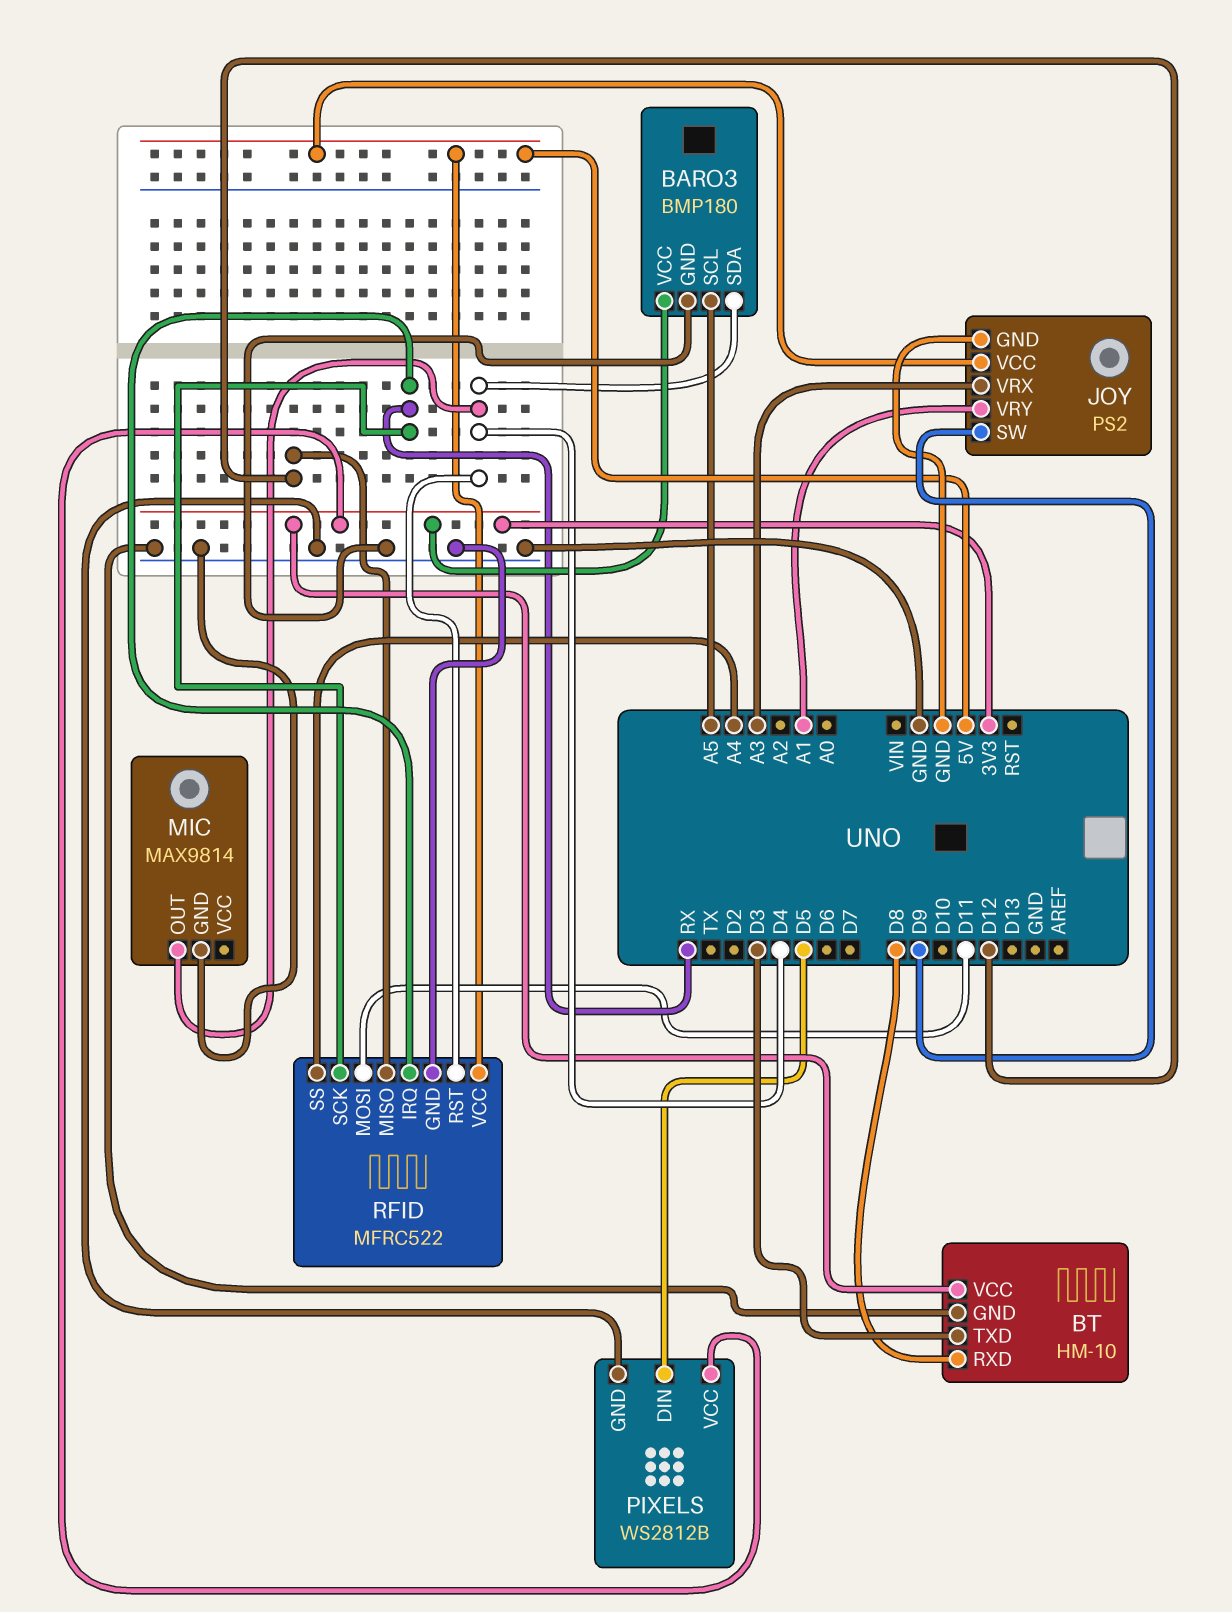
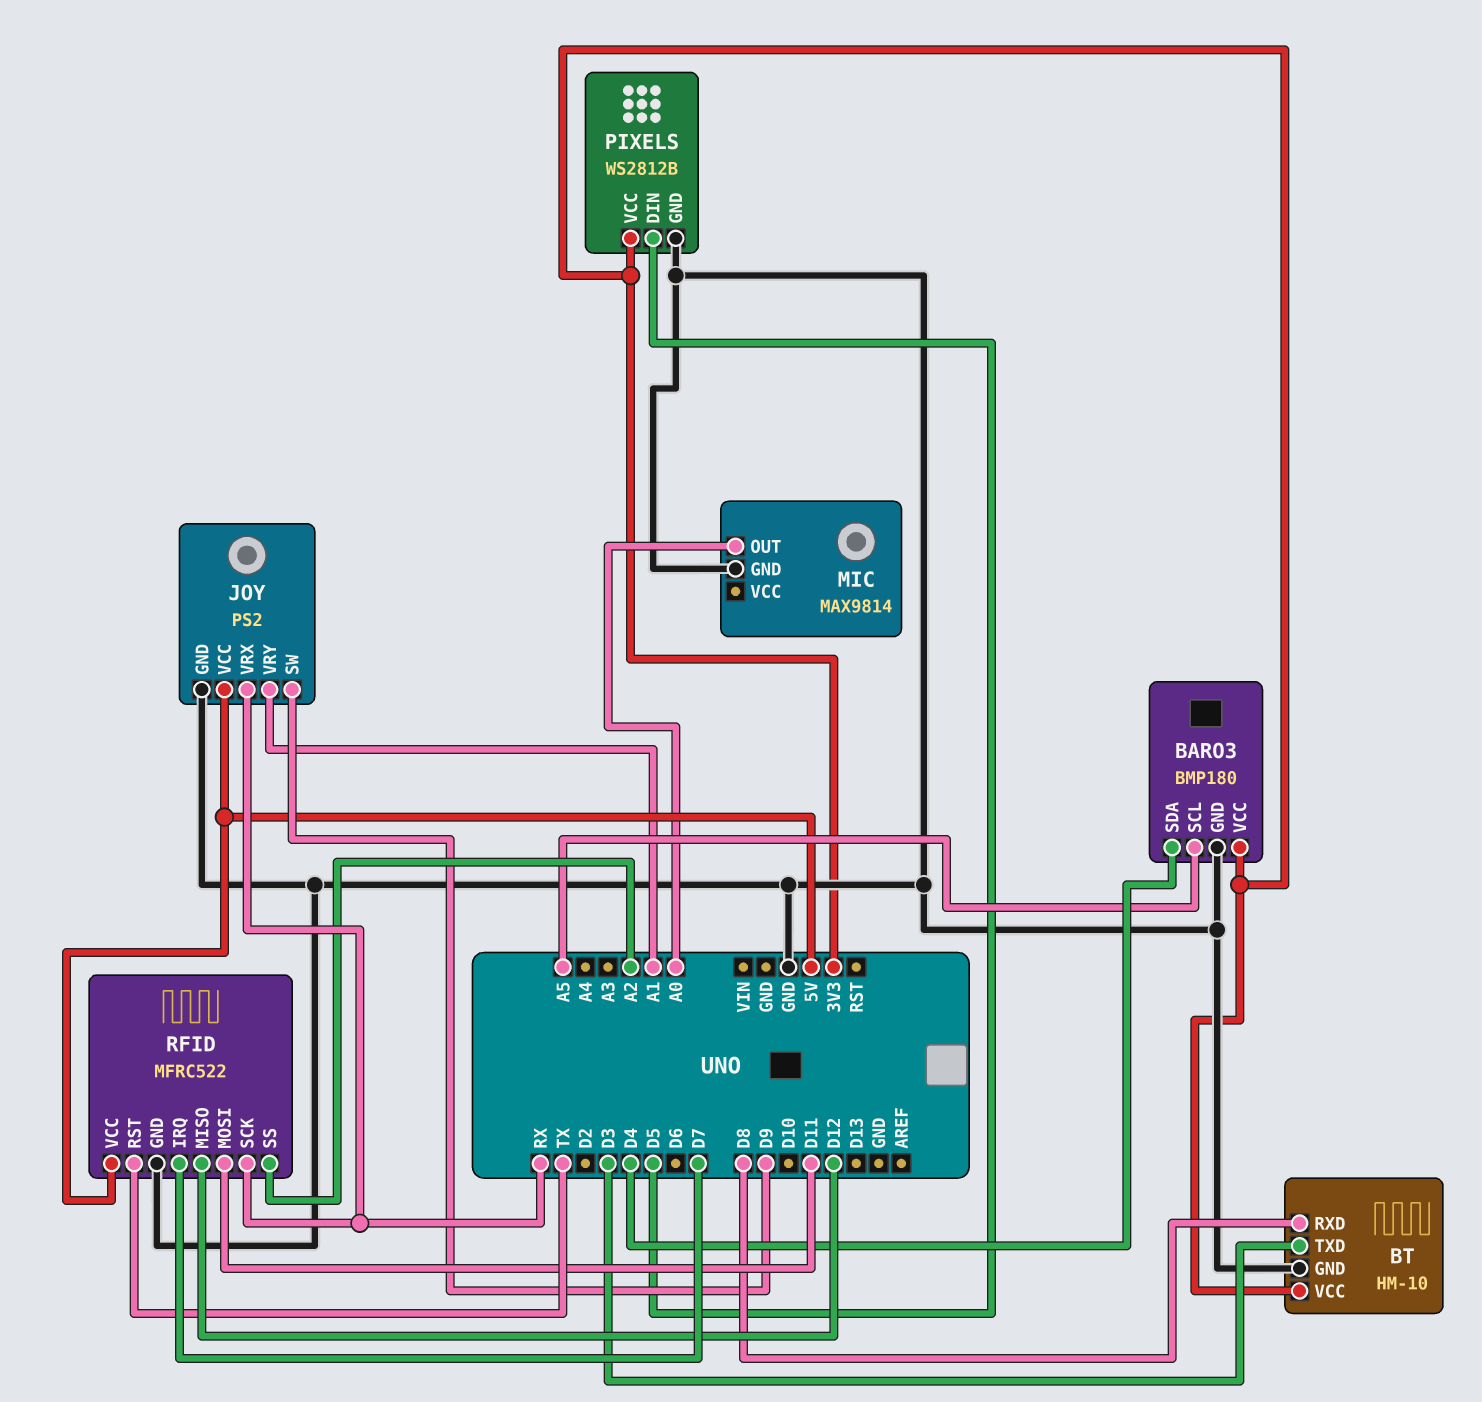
JOY pin VRX: A3 -> RX
MIC pin OUT: D4 -> A0
RFID pin IRQ: RX -> D7
RFID pin RST: D4 -> TX
RFID pin SS: A4 -> A2

